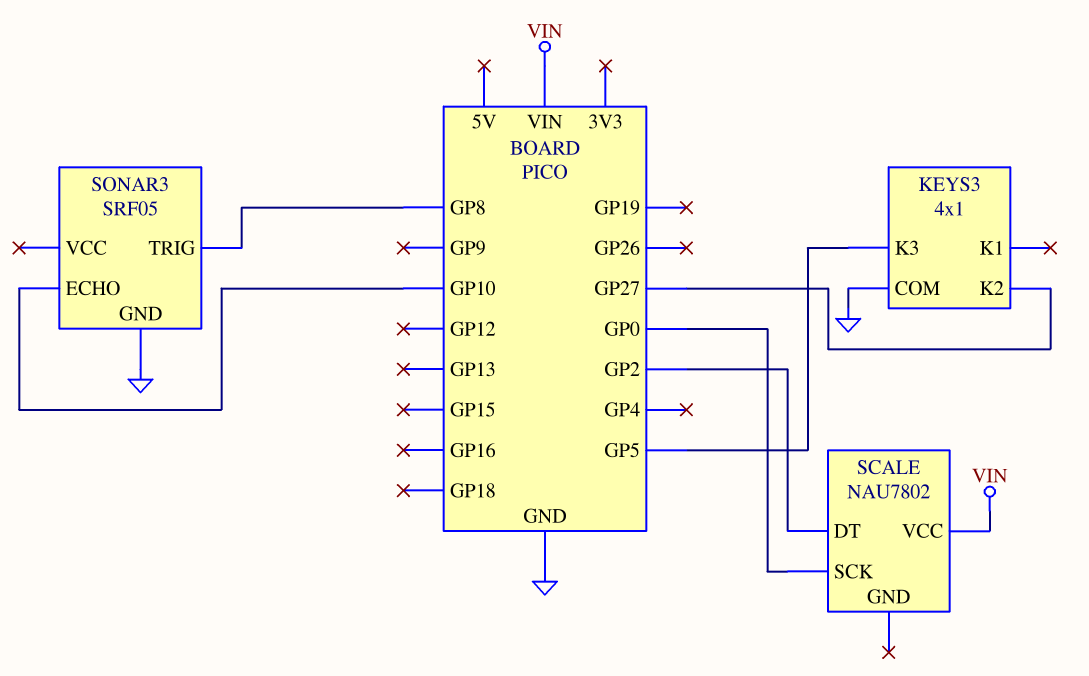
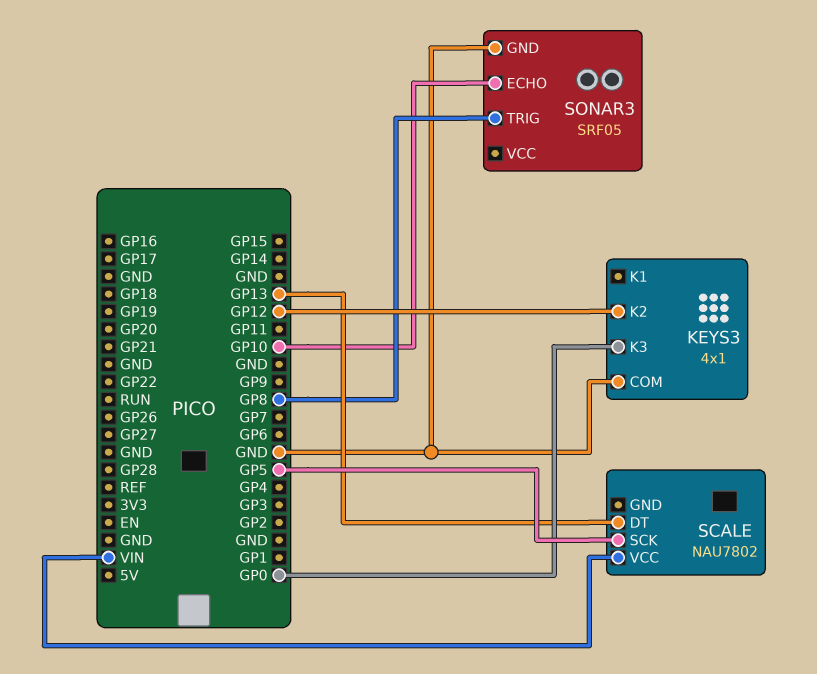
KEYS3 pin K2: GP27 -> GP12
KEYS3 pin K3: GP5 -> GP0
SCALE pin DT: GP2 -> GP13
SCALE pin SCK: GP0 -> GP5

